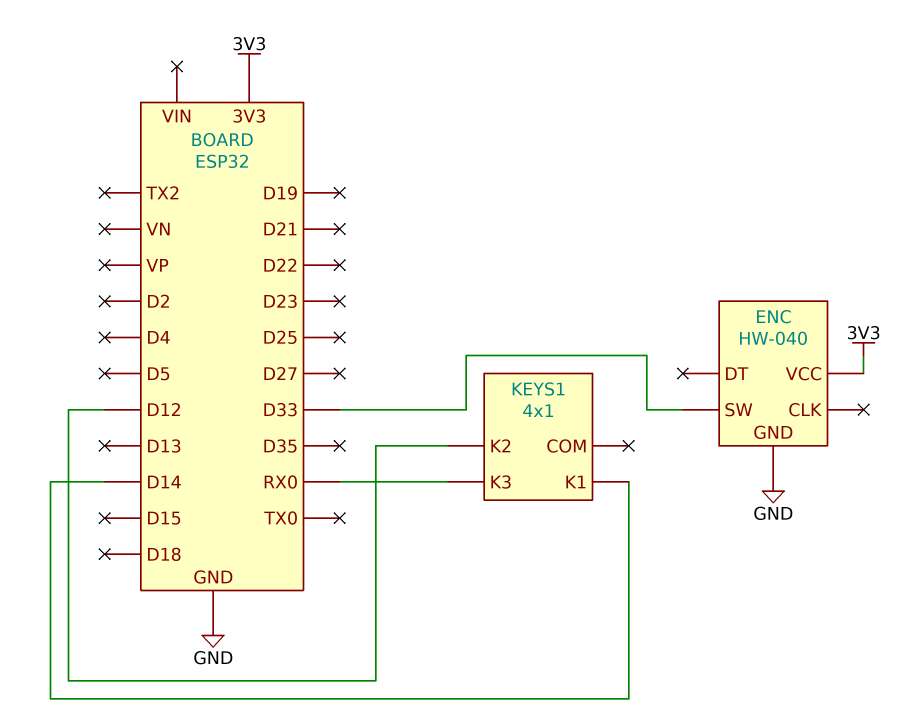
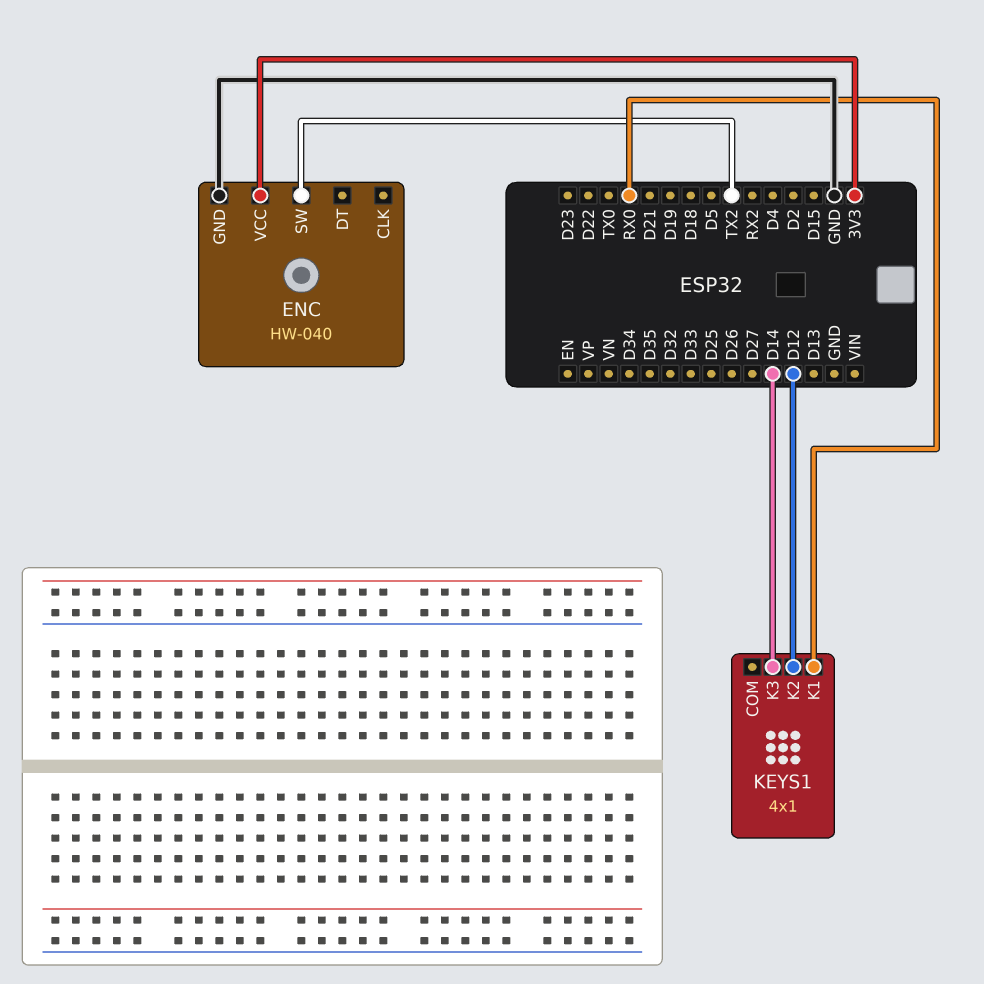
ENC pin SW: D33 -> TX2
KEYS1 pin K1: D14 -> RX0
KEYS1 pin K3: RX0 -> D14

